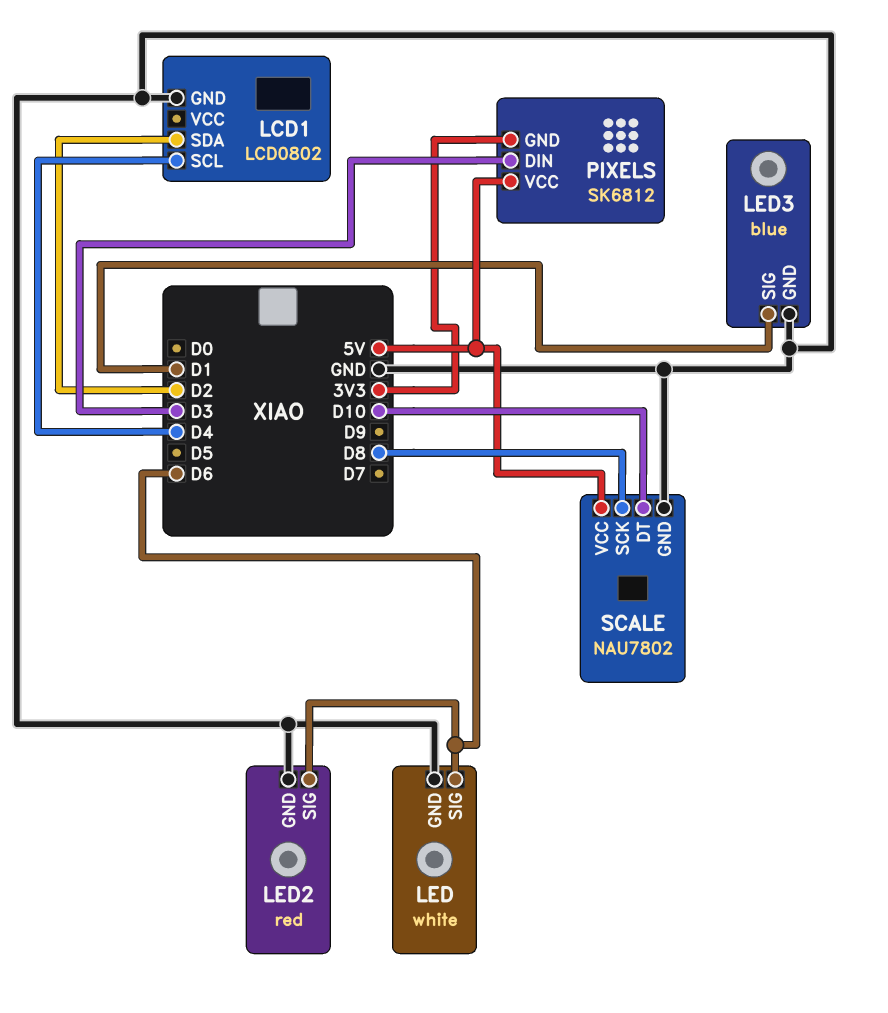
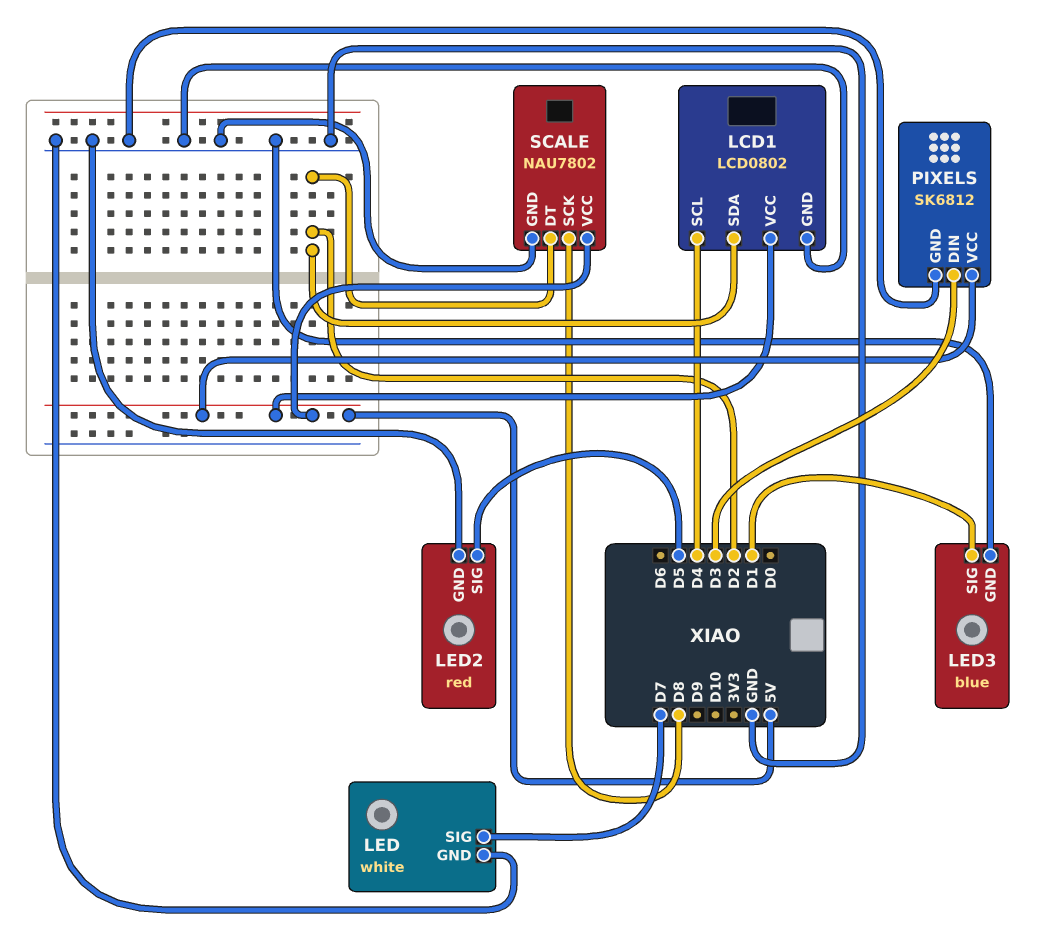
LCD1 pin VCC: none -> 5V
LED pin SIG: D6 -> D7
LED2 pin SIG: D6 -> D5
PIXELS pin GND: 3V3 -> GND
SCALE pin DT: D10 -> D2

